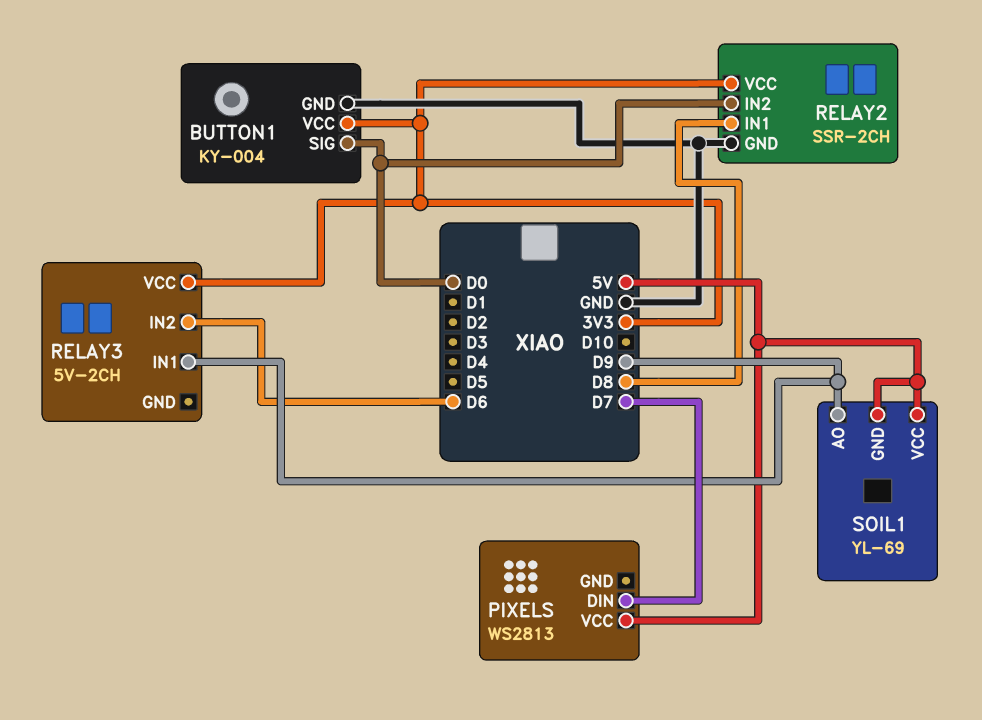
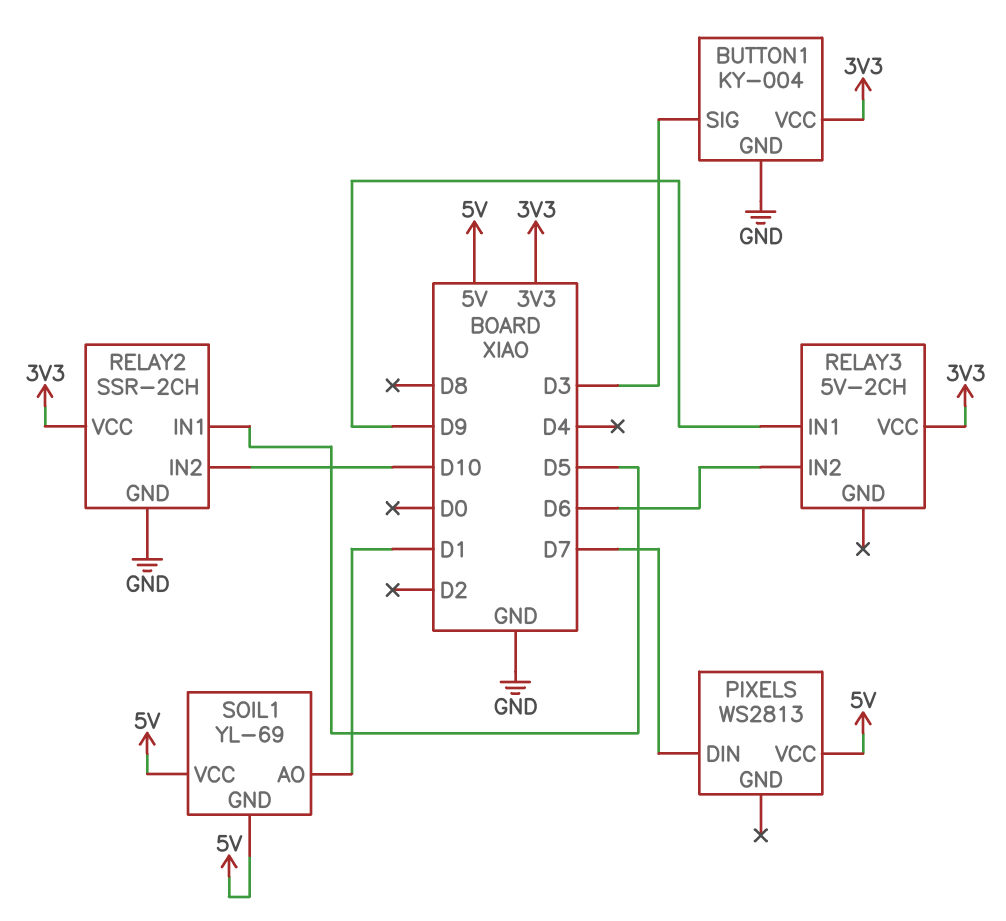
BUTTON1 pin SIG: D0 -> D3
RELAY2 pin IN1: D8 -> D5
RELAY2 pin IN2: D0 -> D10
SOIL1 pin AO: D9 -> D1

